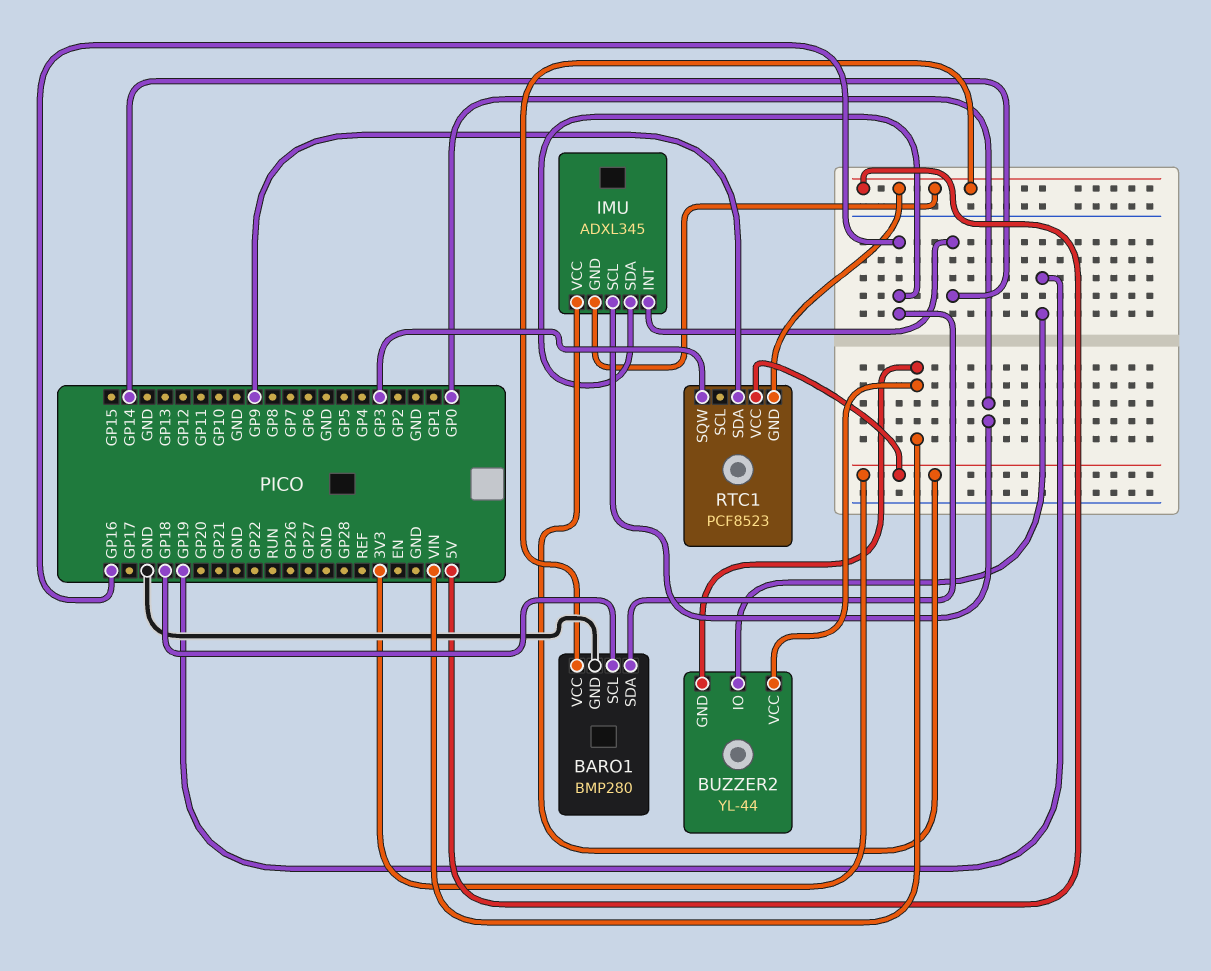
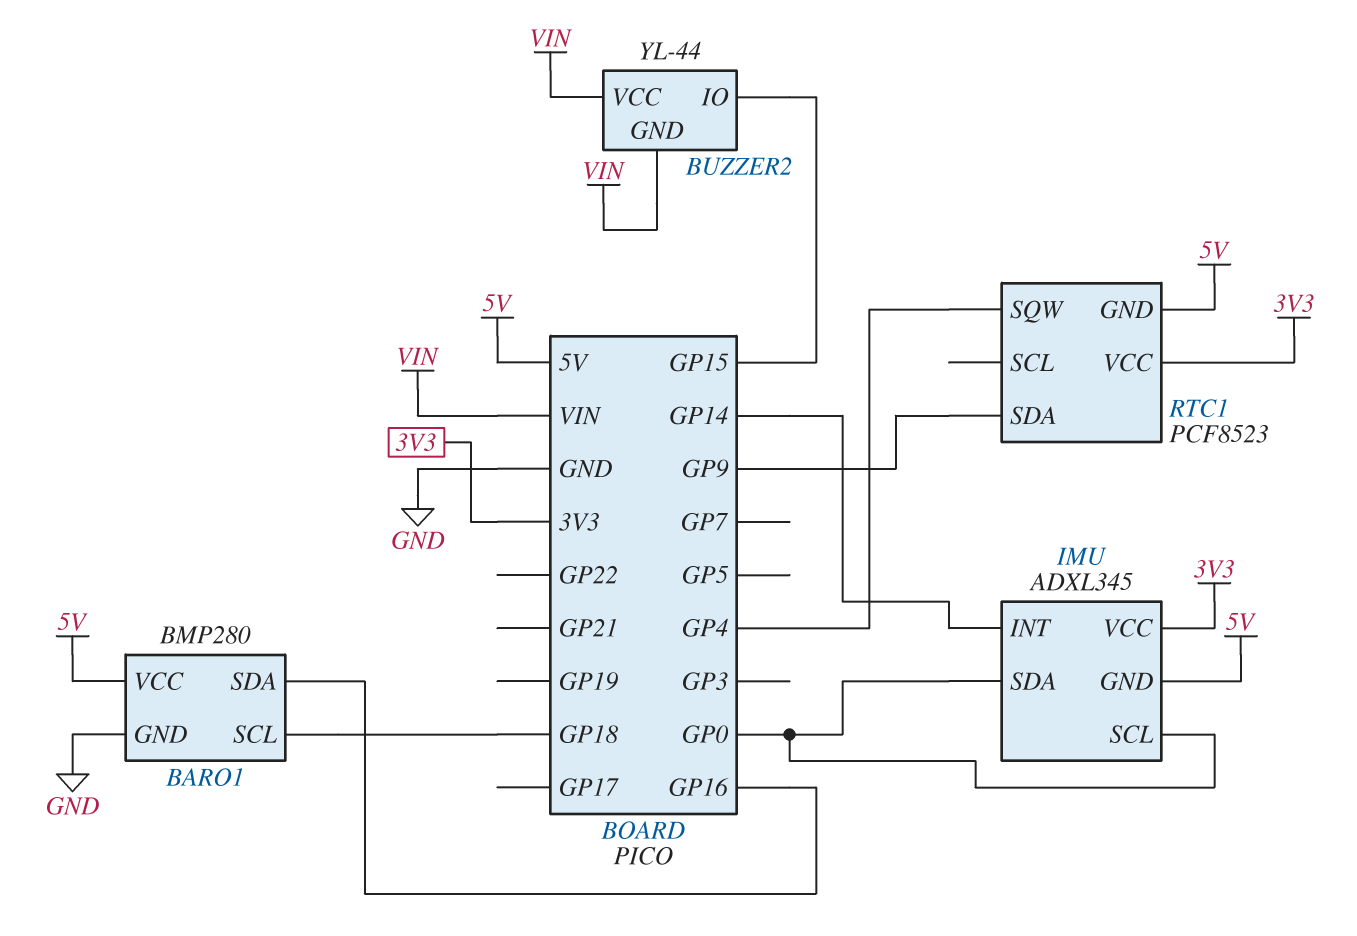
BUZZER2 pin IO: GP19 -> GP15
IMU pin SDA: GP16 -> GP0
RTC1 pin SQW: GP3 -> GP4

